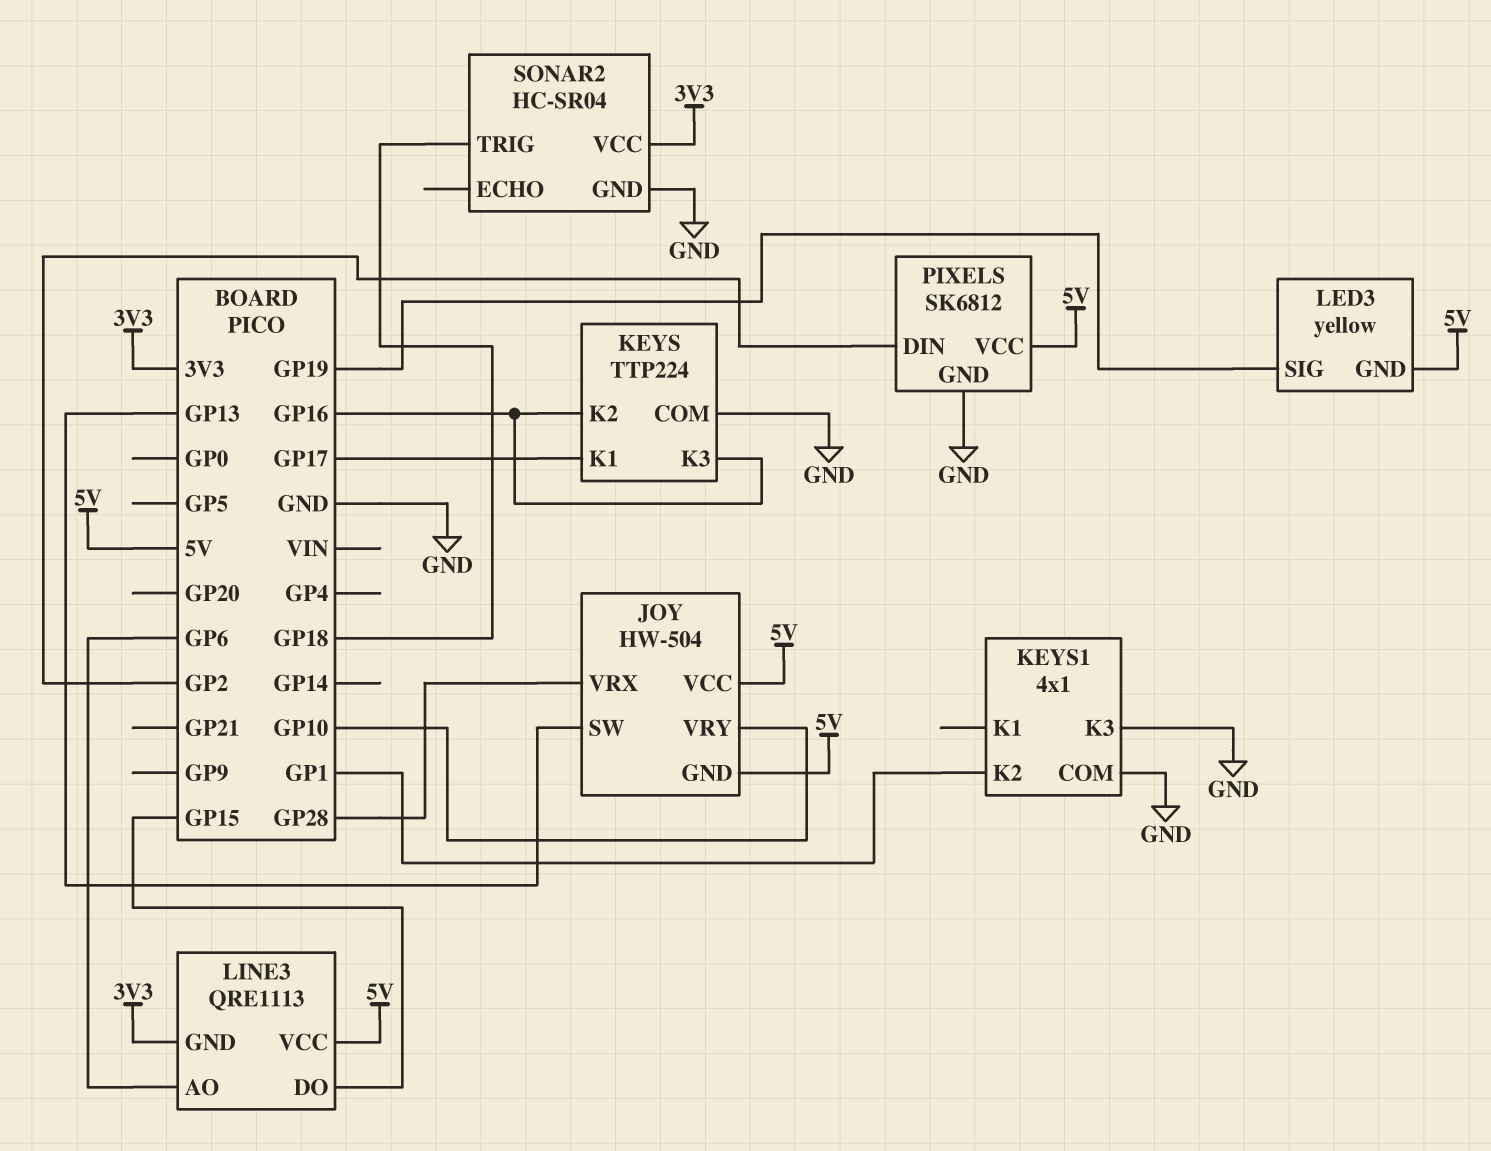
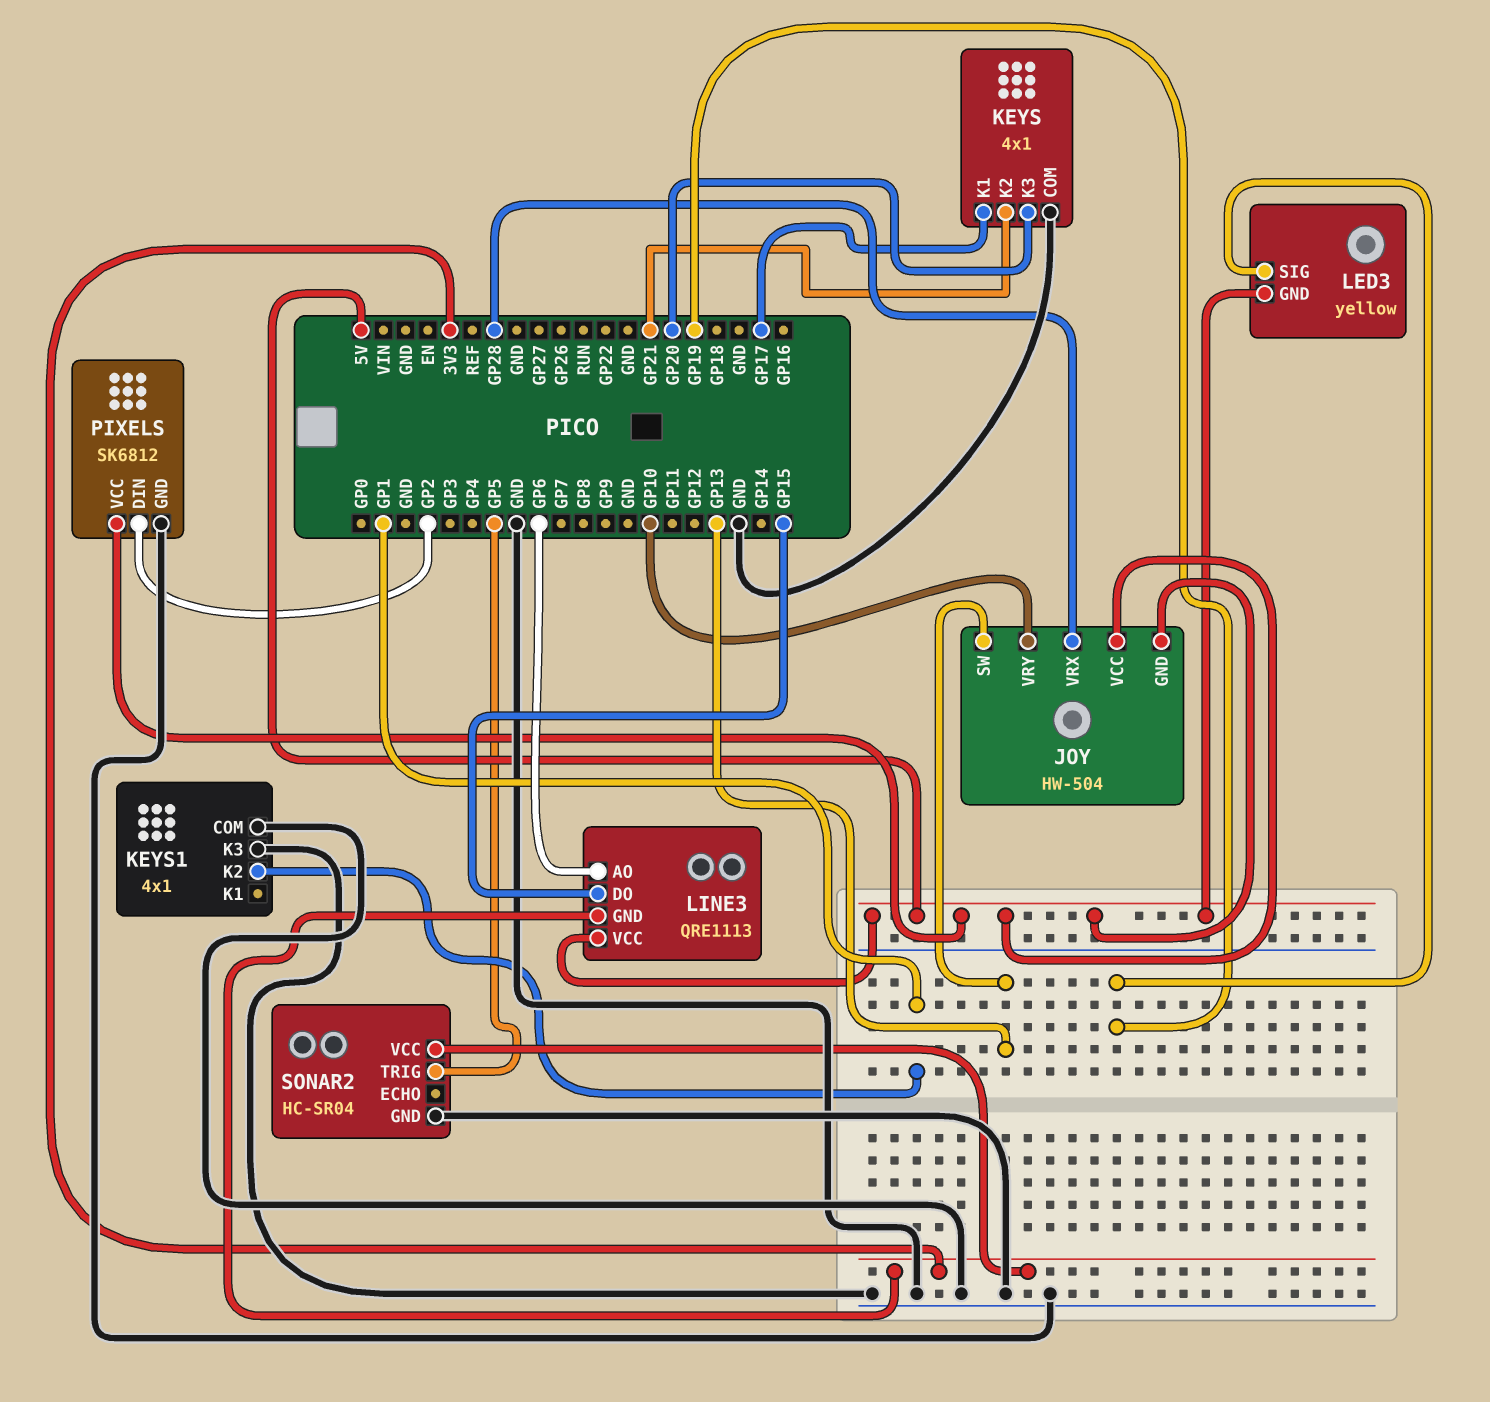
KEYS: TTP224 -> 4x1
KEYS pin K2: GP16 -> GP21
KEYS pin K3: GP16 -> GP20
SONAR2 pin TRIG: GP18 -> GP5

